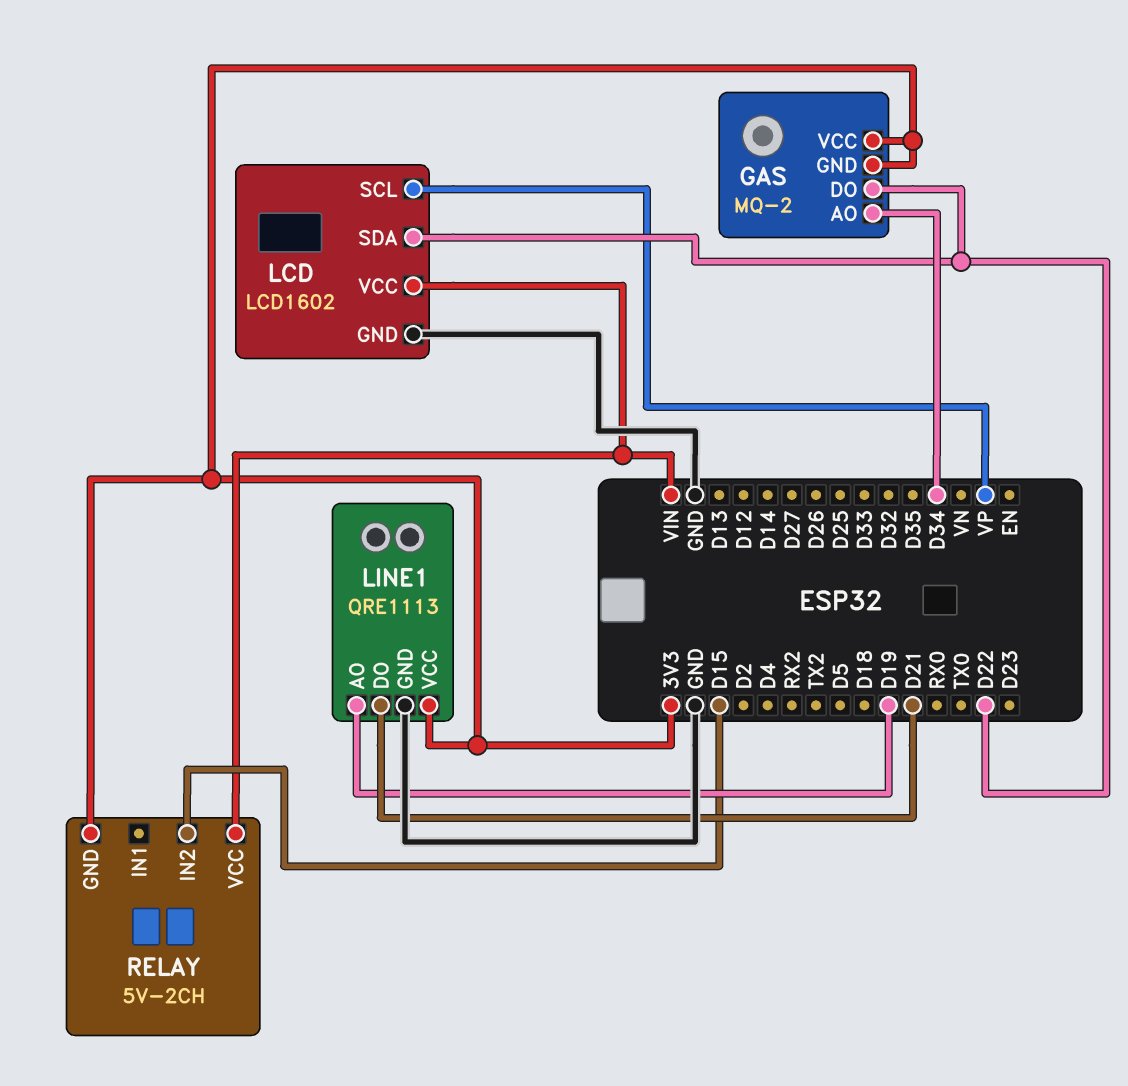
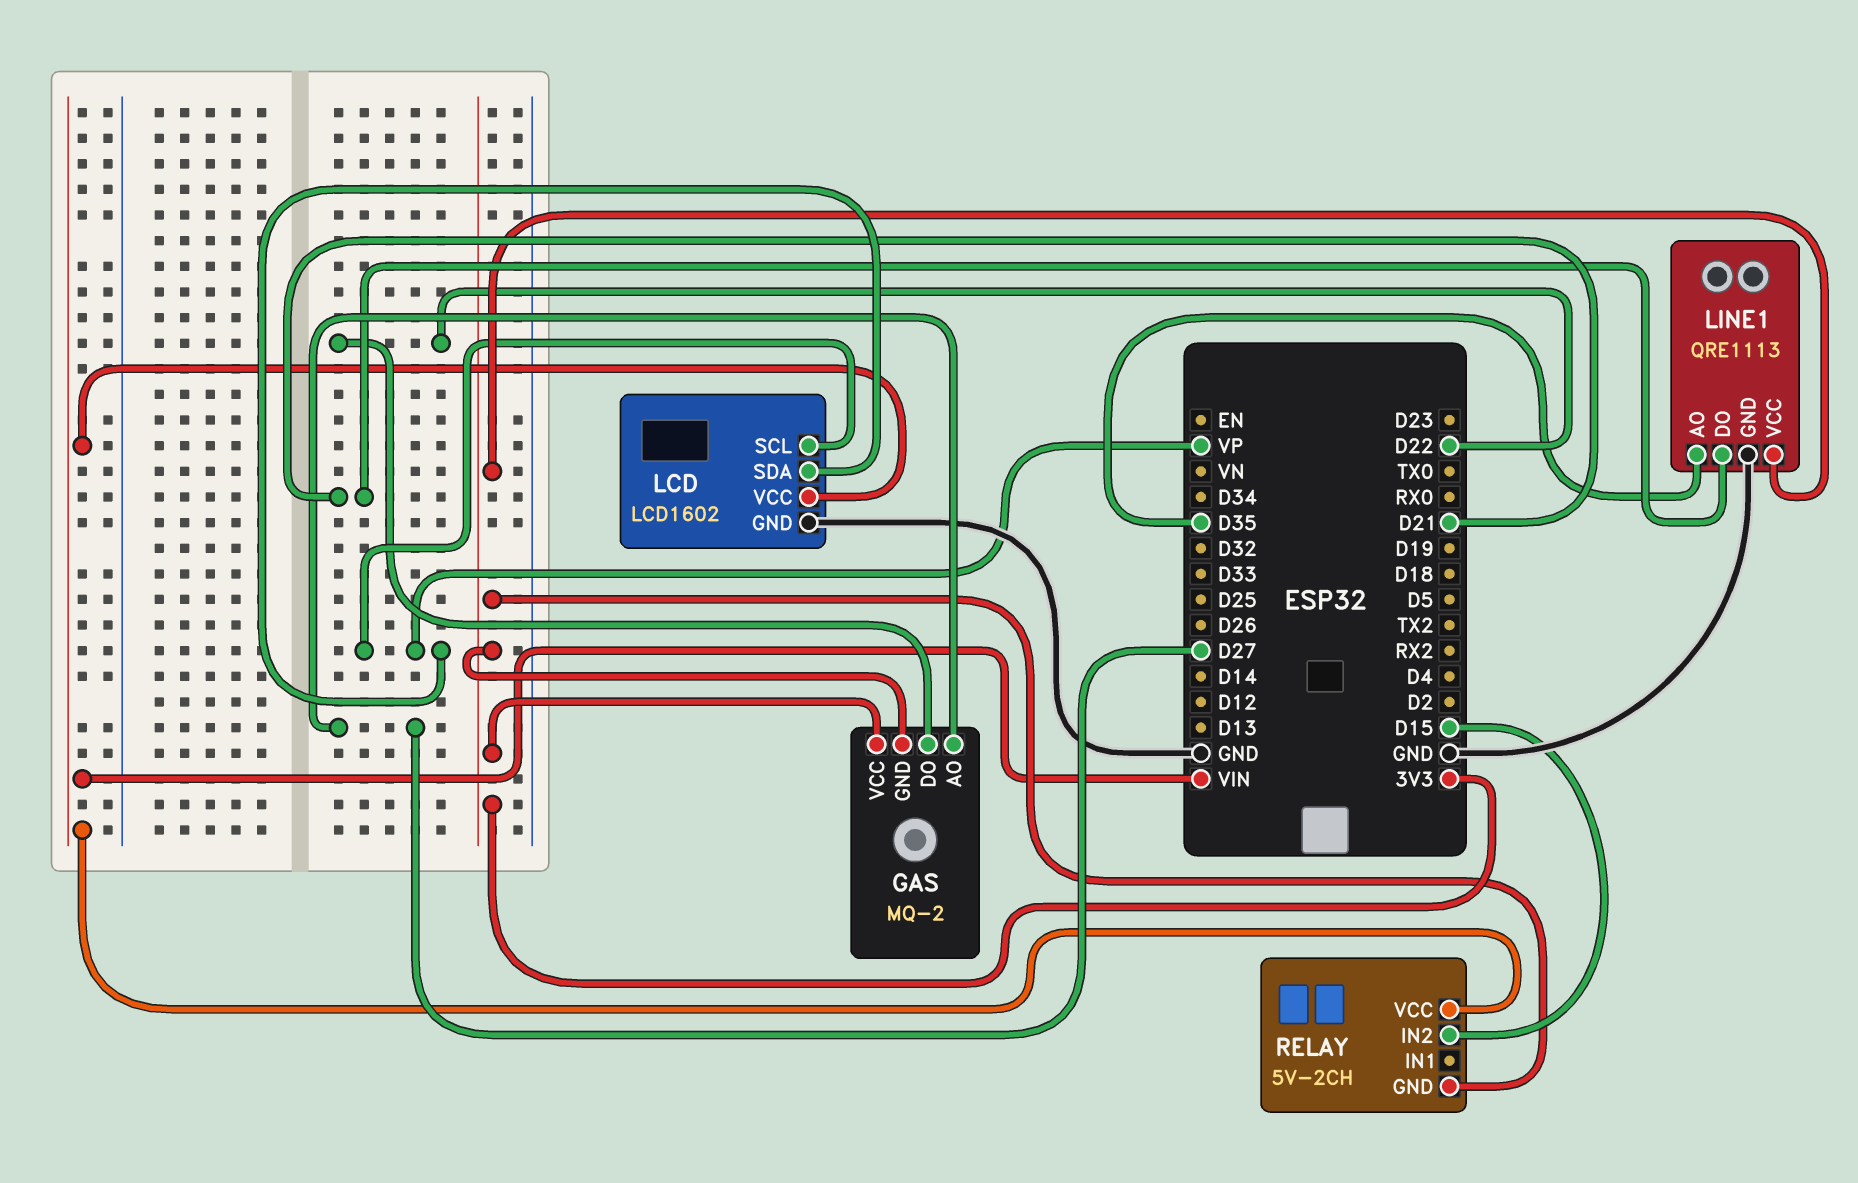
GAS pin AO: D34 -> D27
LCD pin SDA: D22 -> VP
LINE1 pin AO: D19 -> D35

